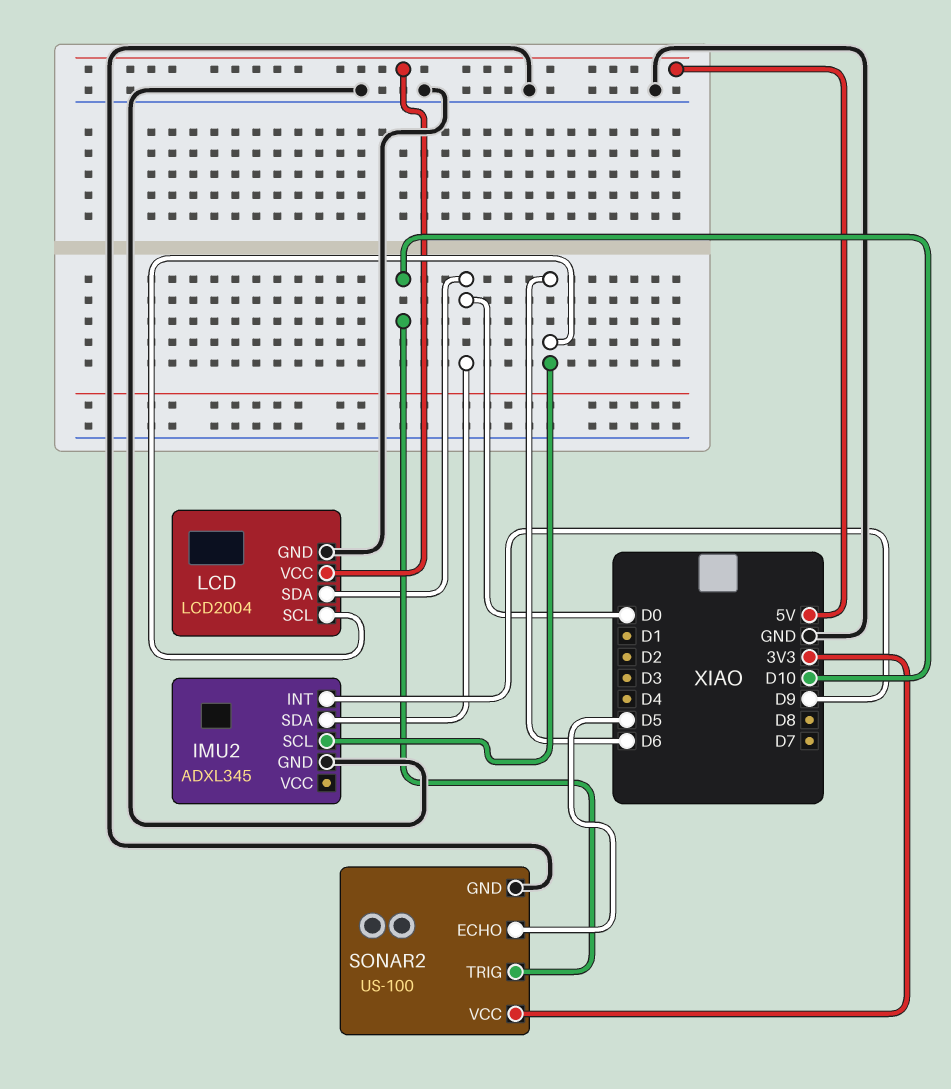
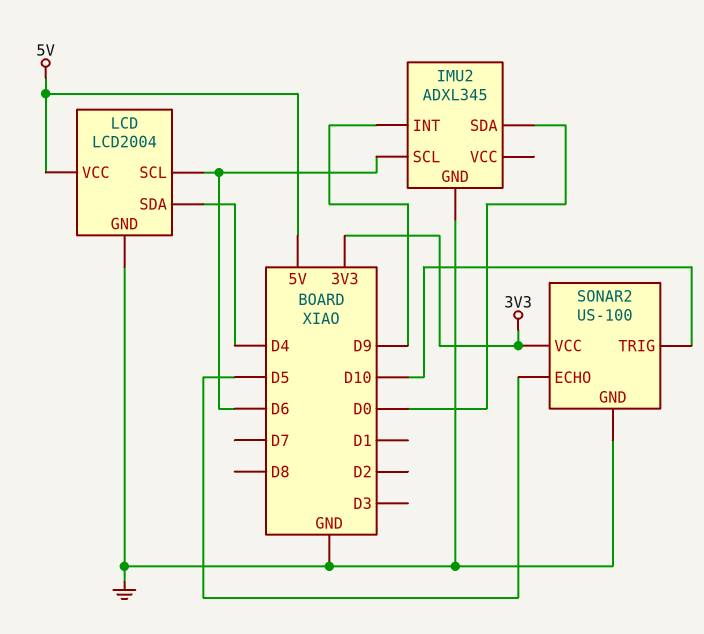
LCD pin SDA: D0 -> D4

